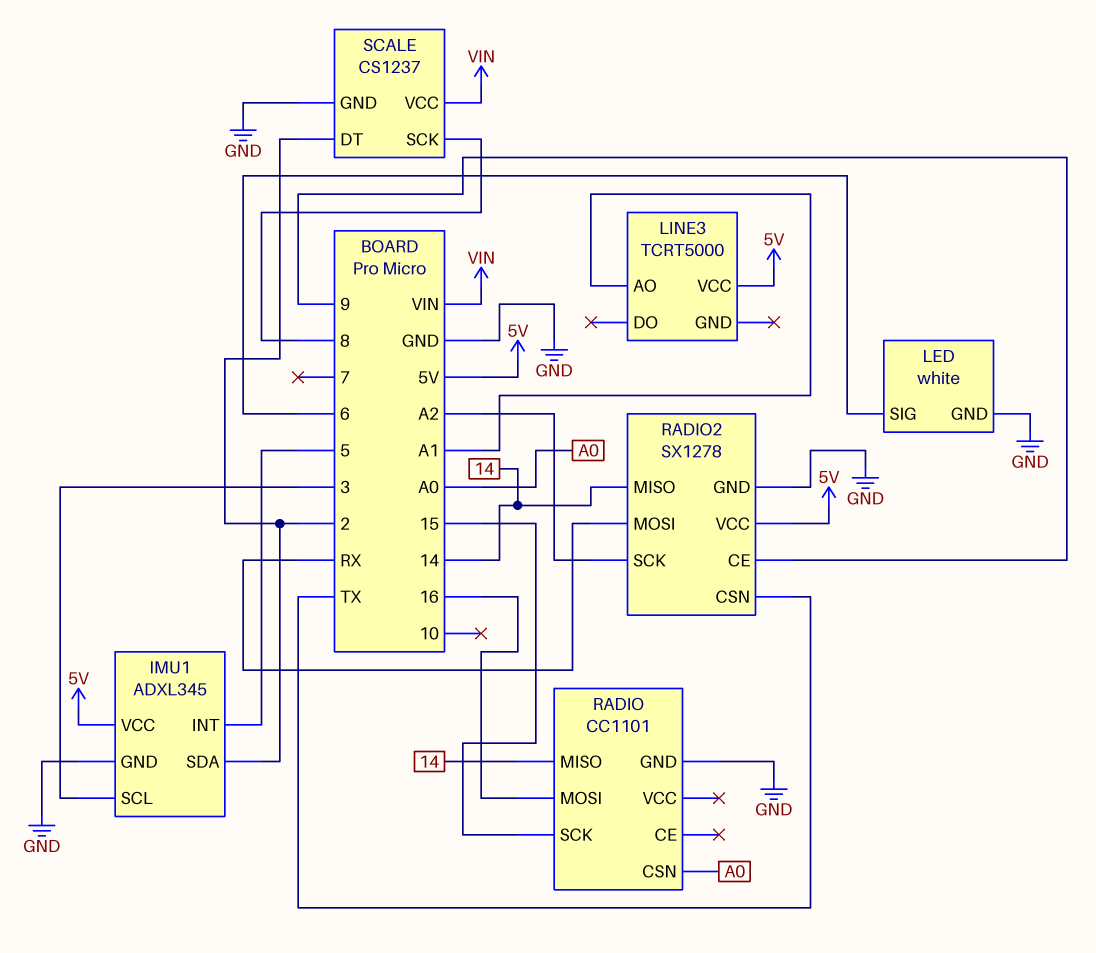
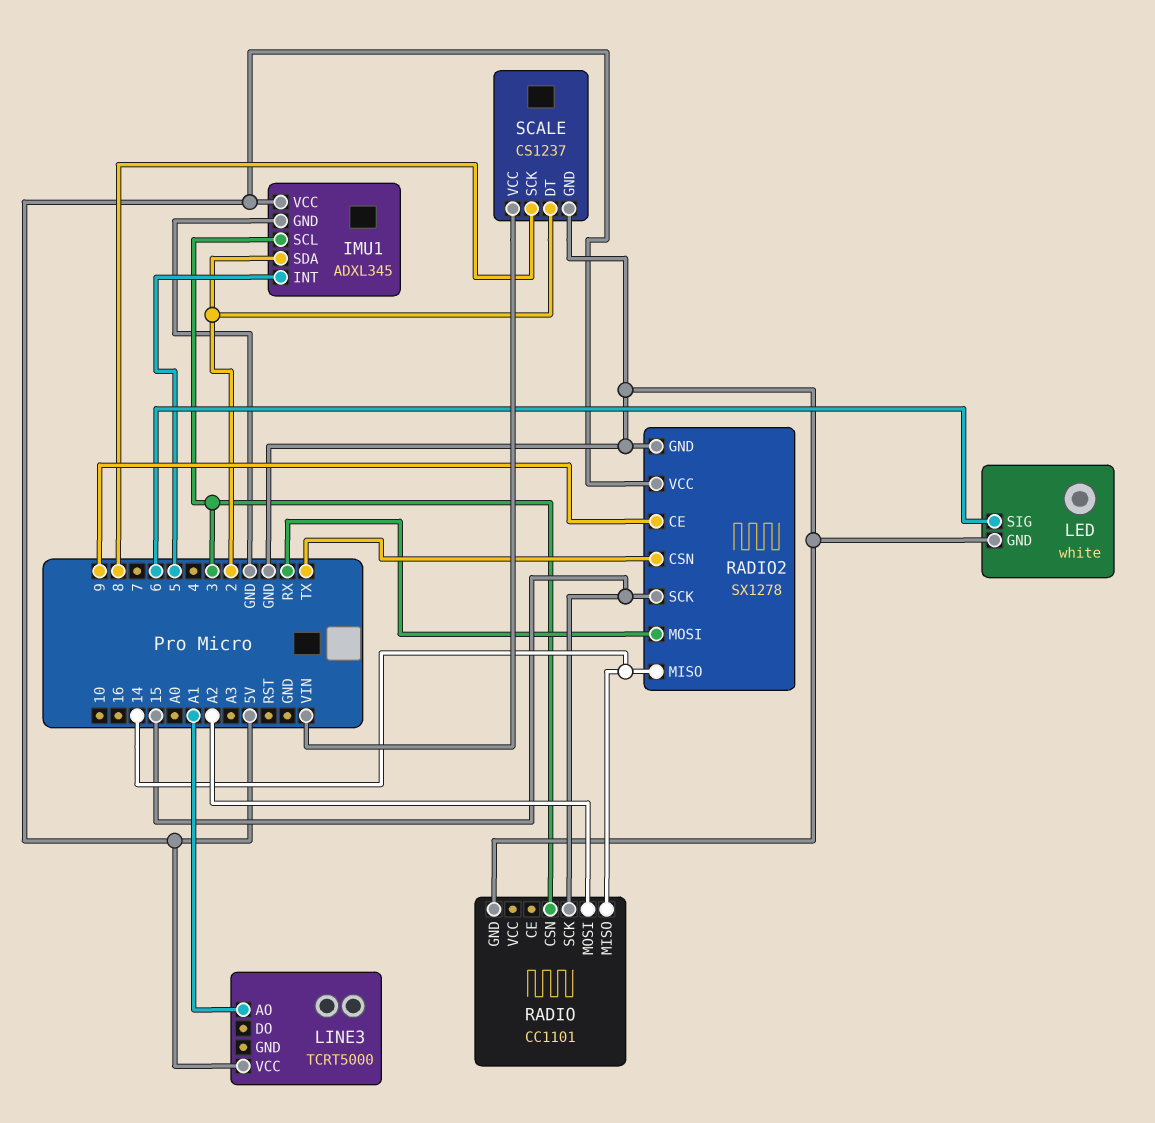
RADIO pin CSN: A0 -> 3
RADIO pin MOSI: 16 -> A2
RADIO2 pin SCK: A2 -> 15

